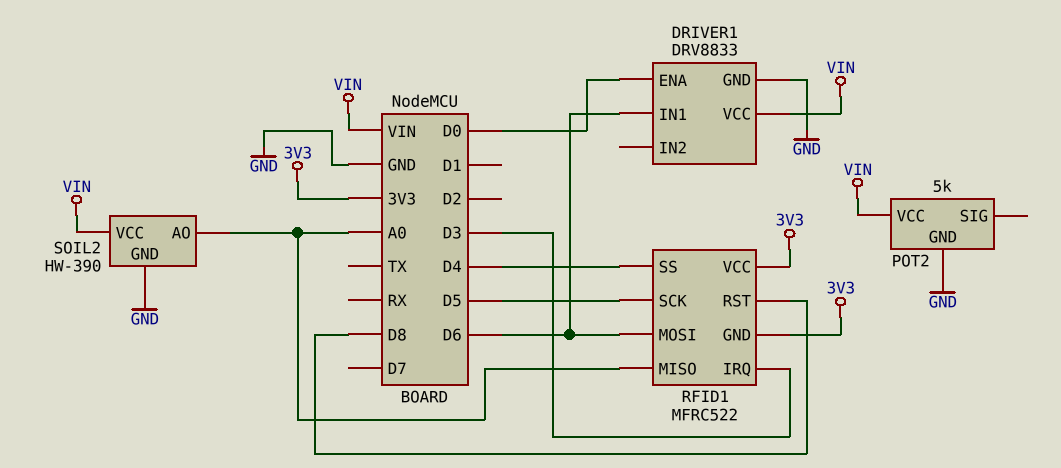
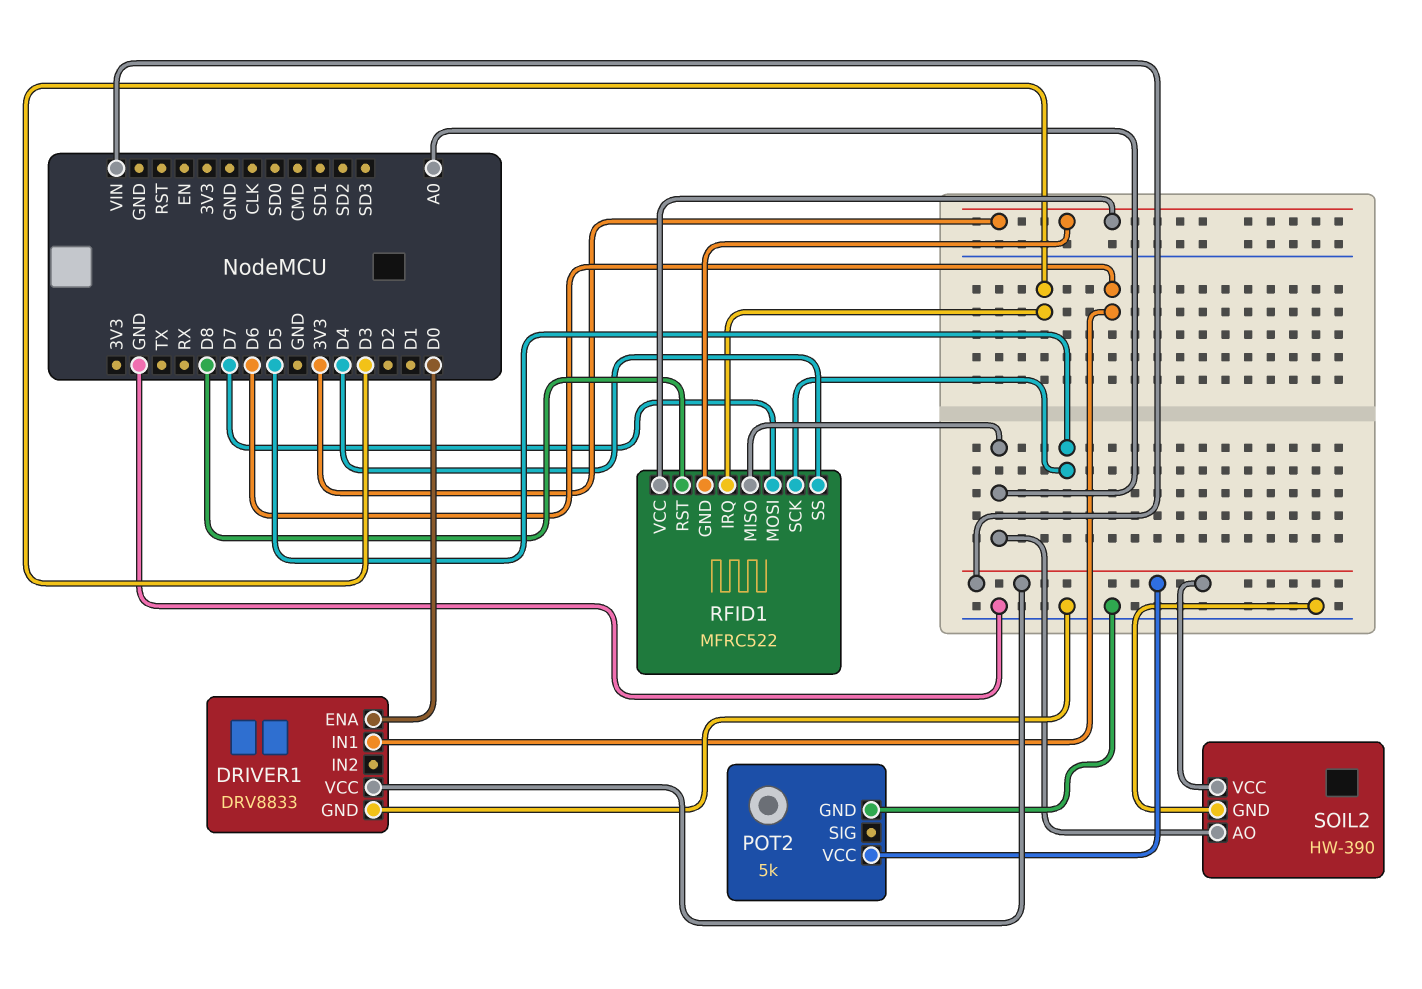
RFID1 pin MOSI: D6 -> D7

